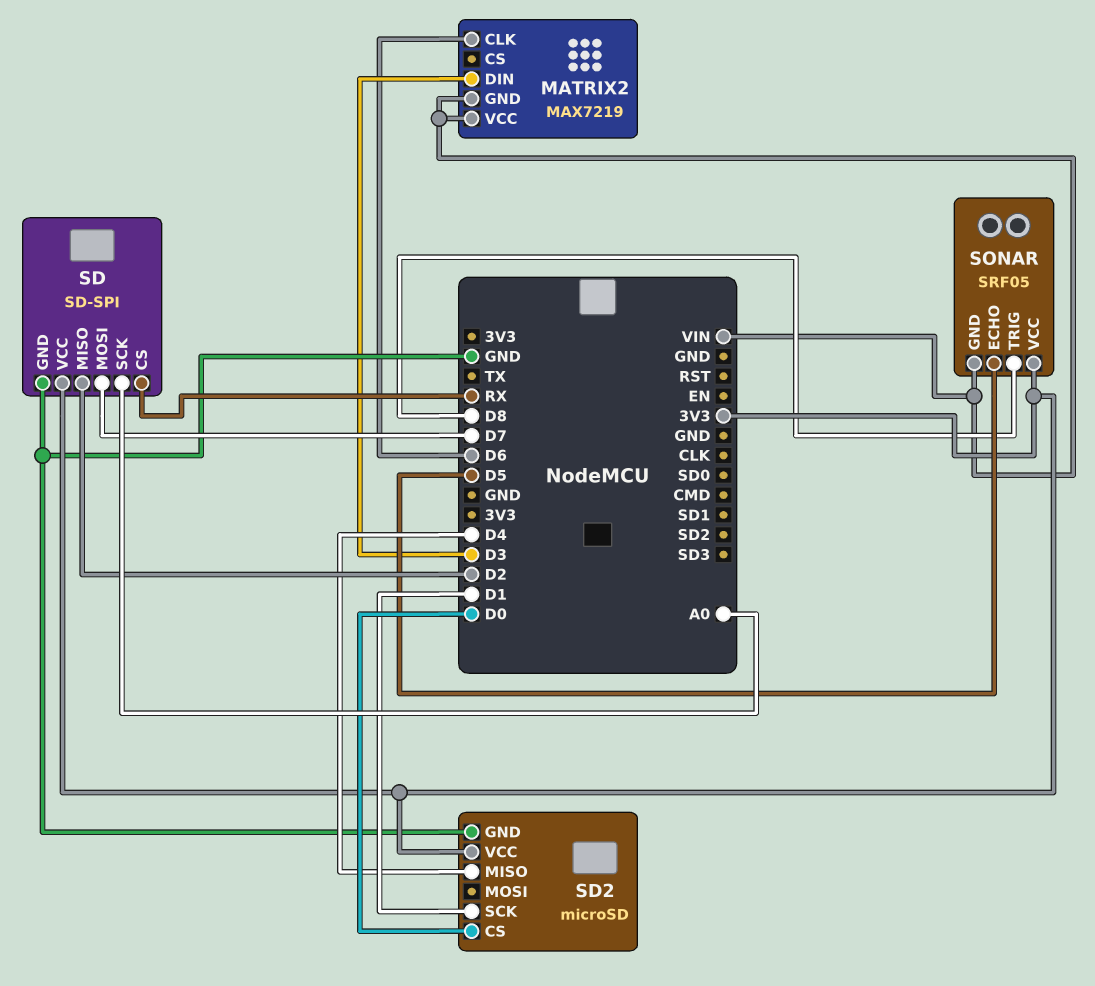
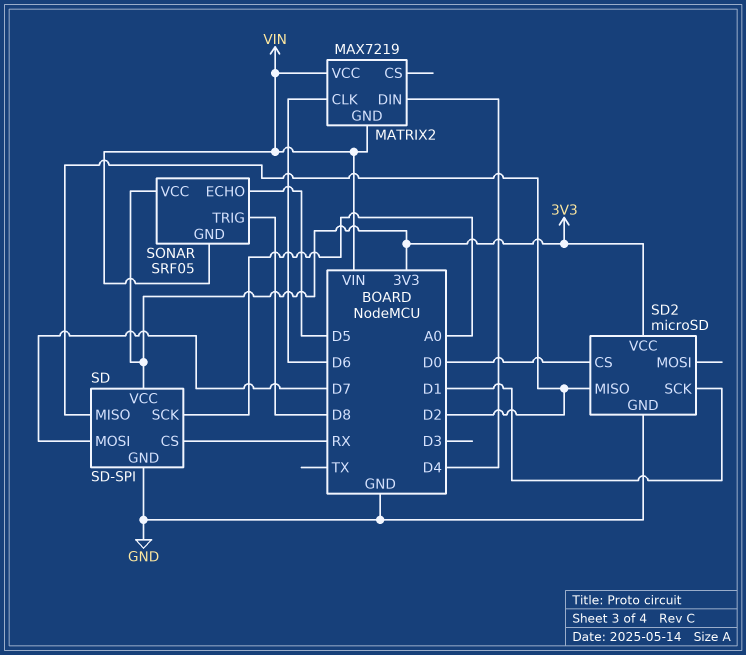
MATRIX2 pin DIN: D3 -> D4
SD2 pin MISO: D4 -> D2

